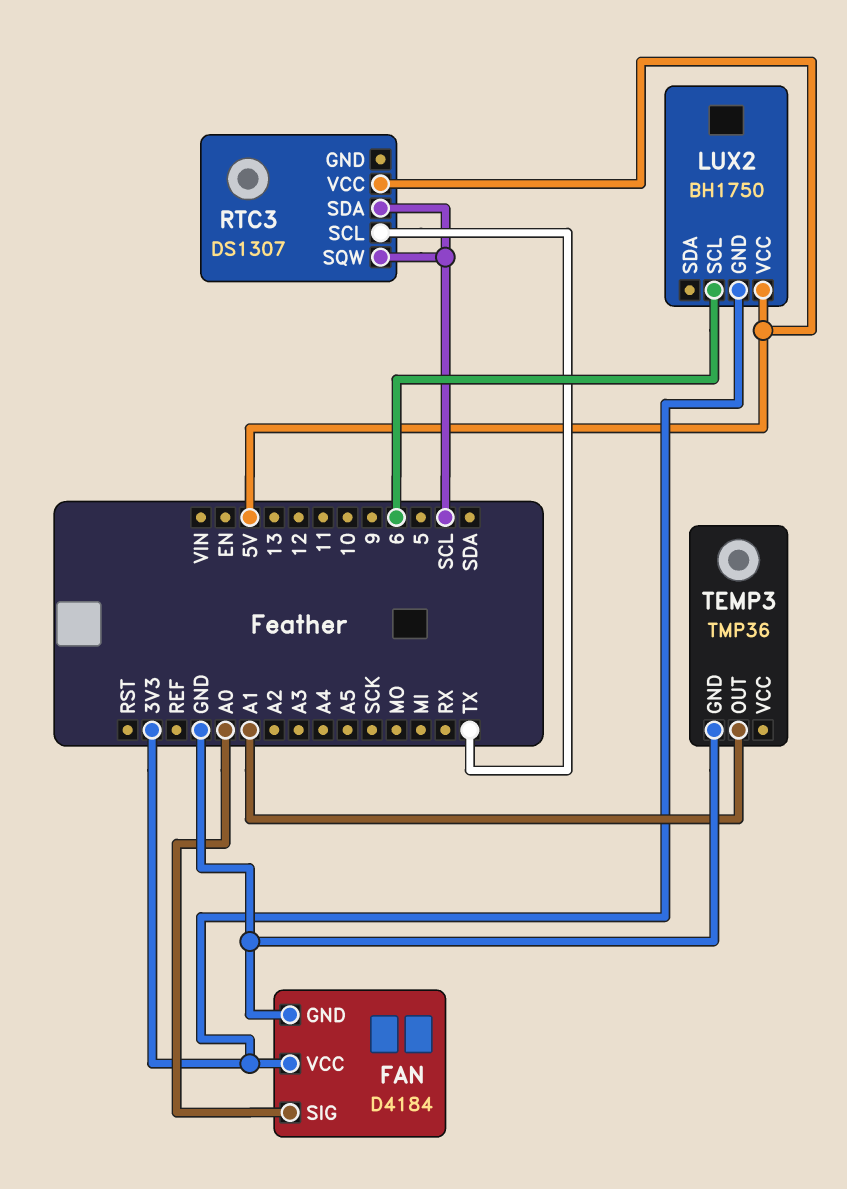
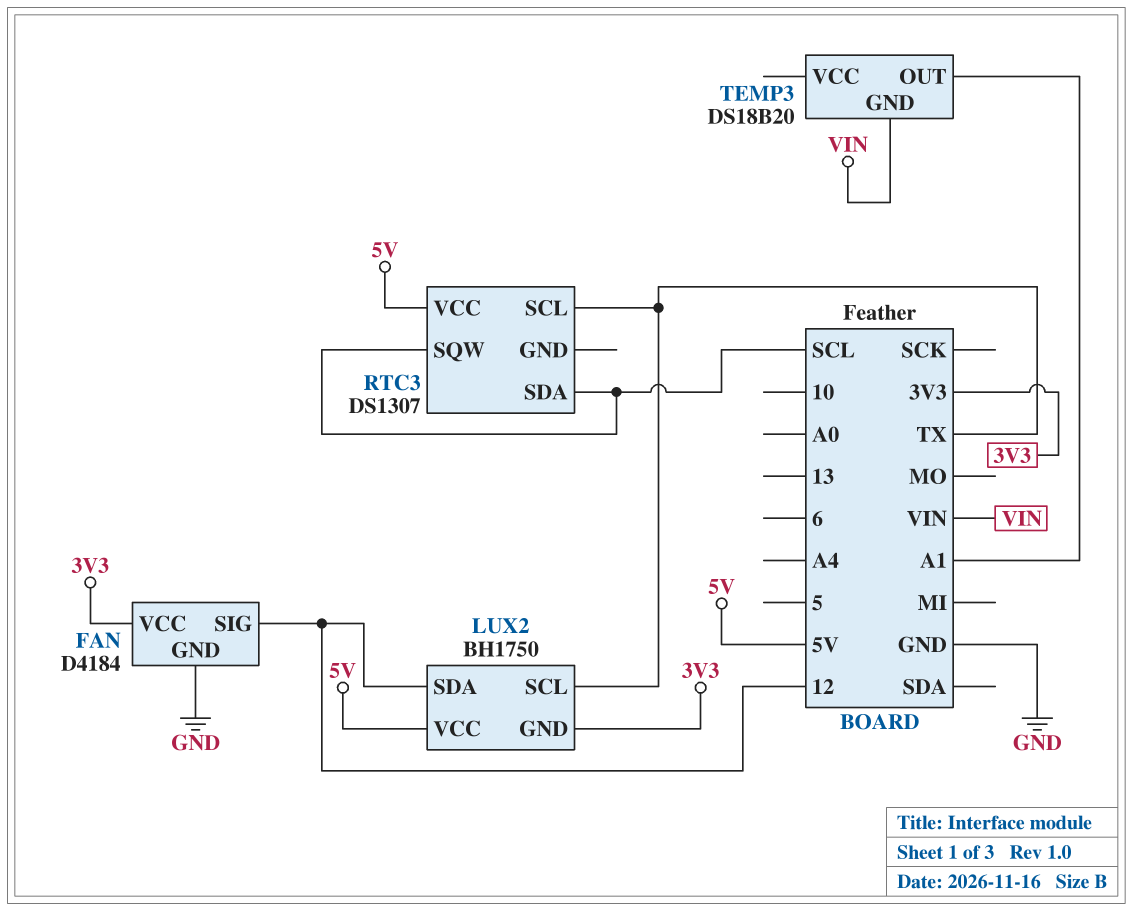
FAN pin SIG: A0 -> 12
LUX2 pin SCL: 6 -> TX
LUX2 pin SDA: none -> 12
TEMP3: TMP36 -> DS18B20
TEMP3 pin GND: GND -> VIN

